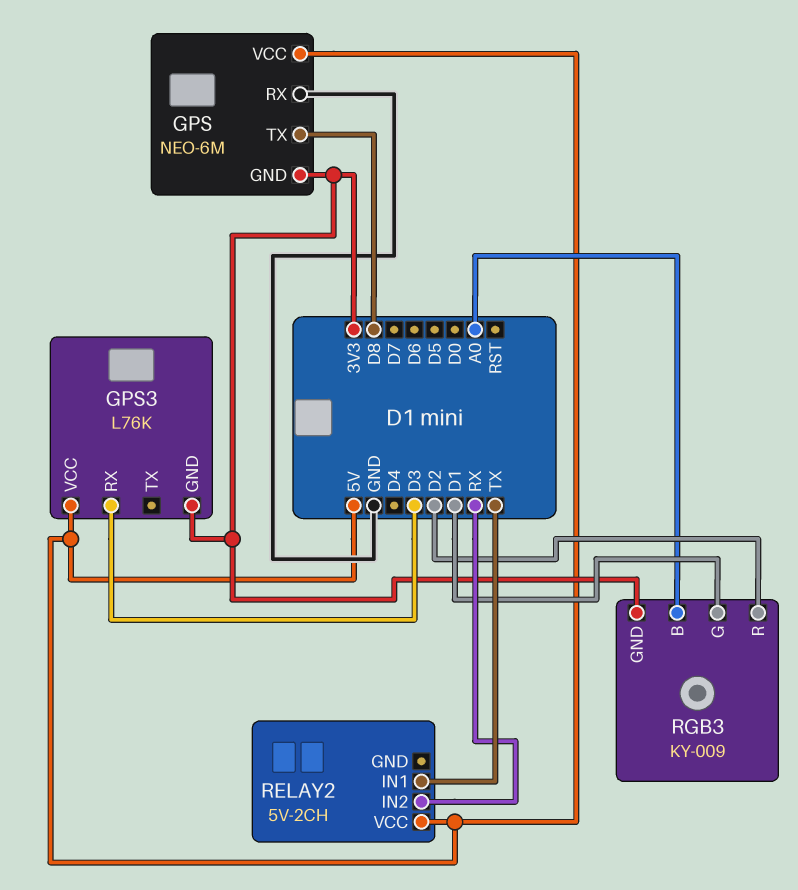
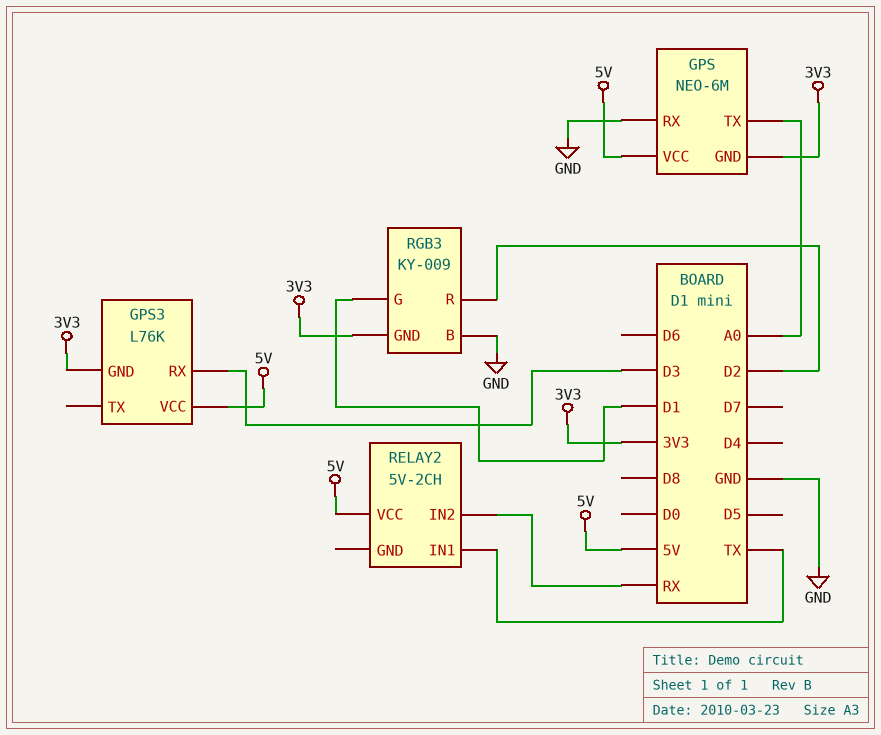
GPS pin TX: D8 -> A0
RGB3 pin B: A0 -> GND

